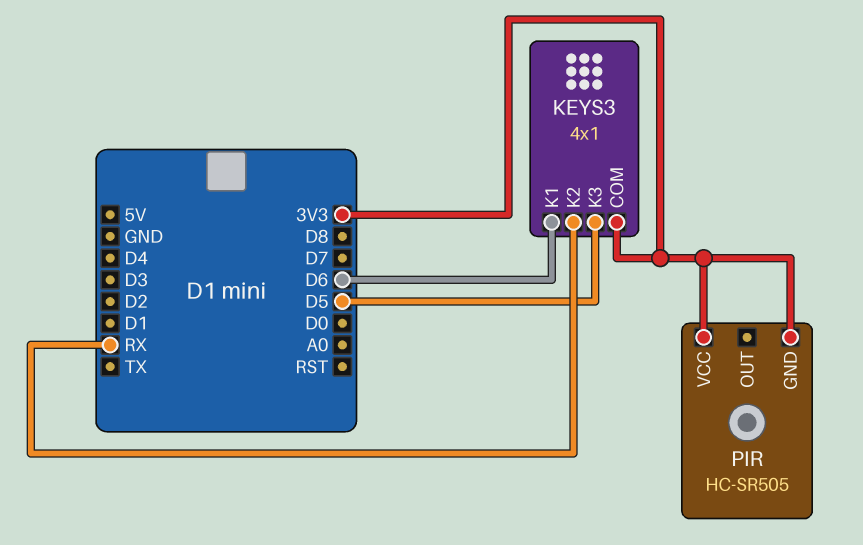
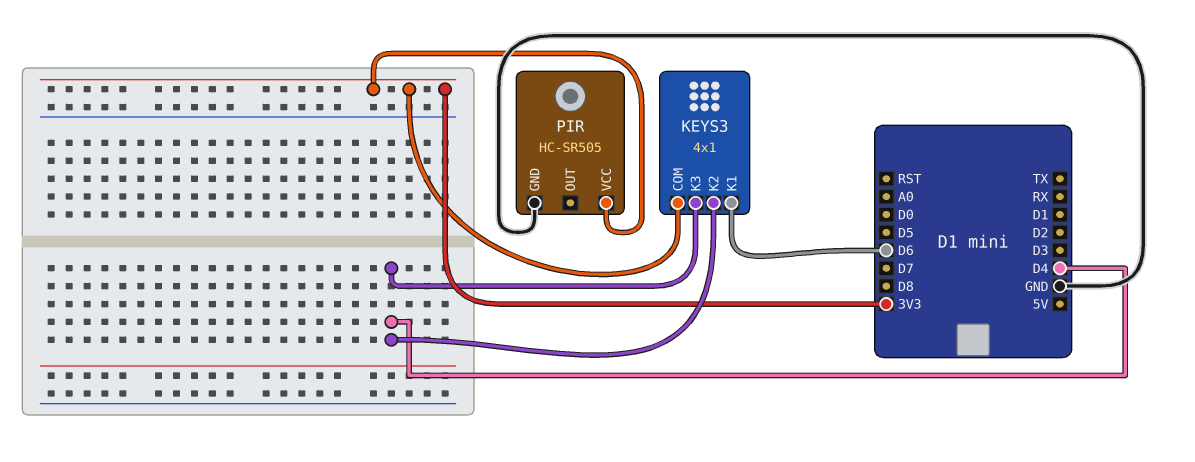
KEYS3 pin K2: RX -> D4
KEYS3 pin K3: D5 -> D4
PIR pin GND: 3V3 -> GND

